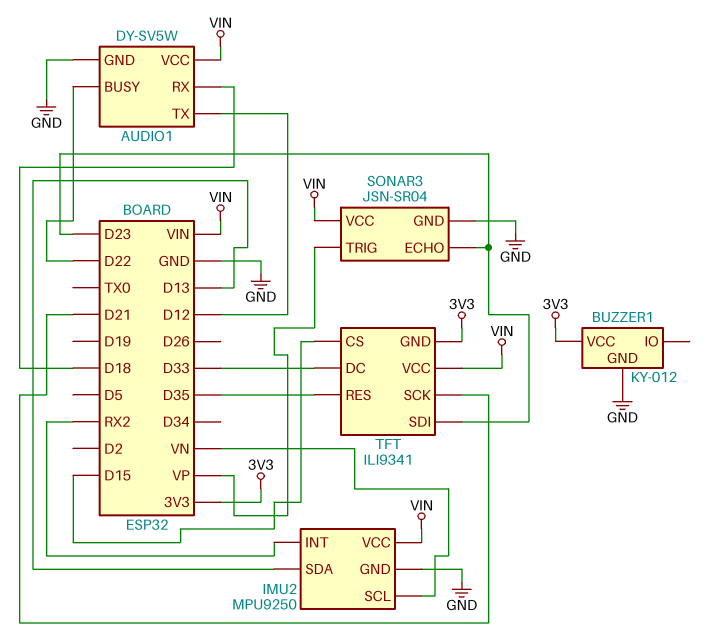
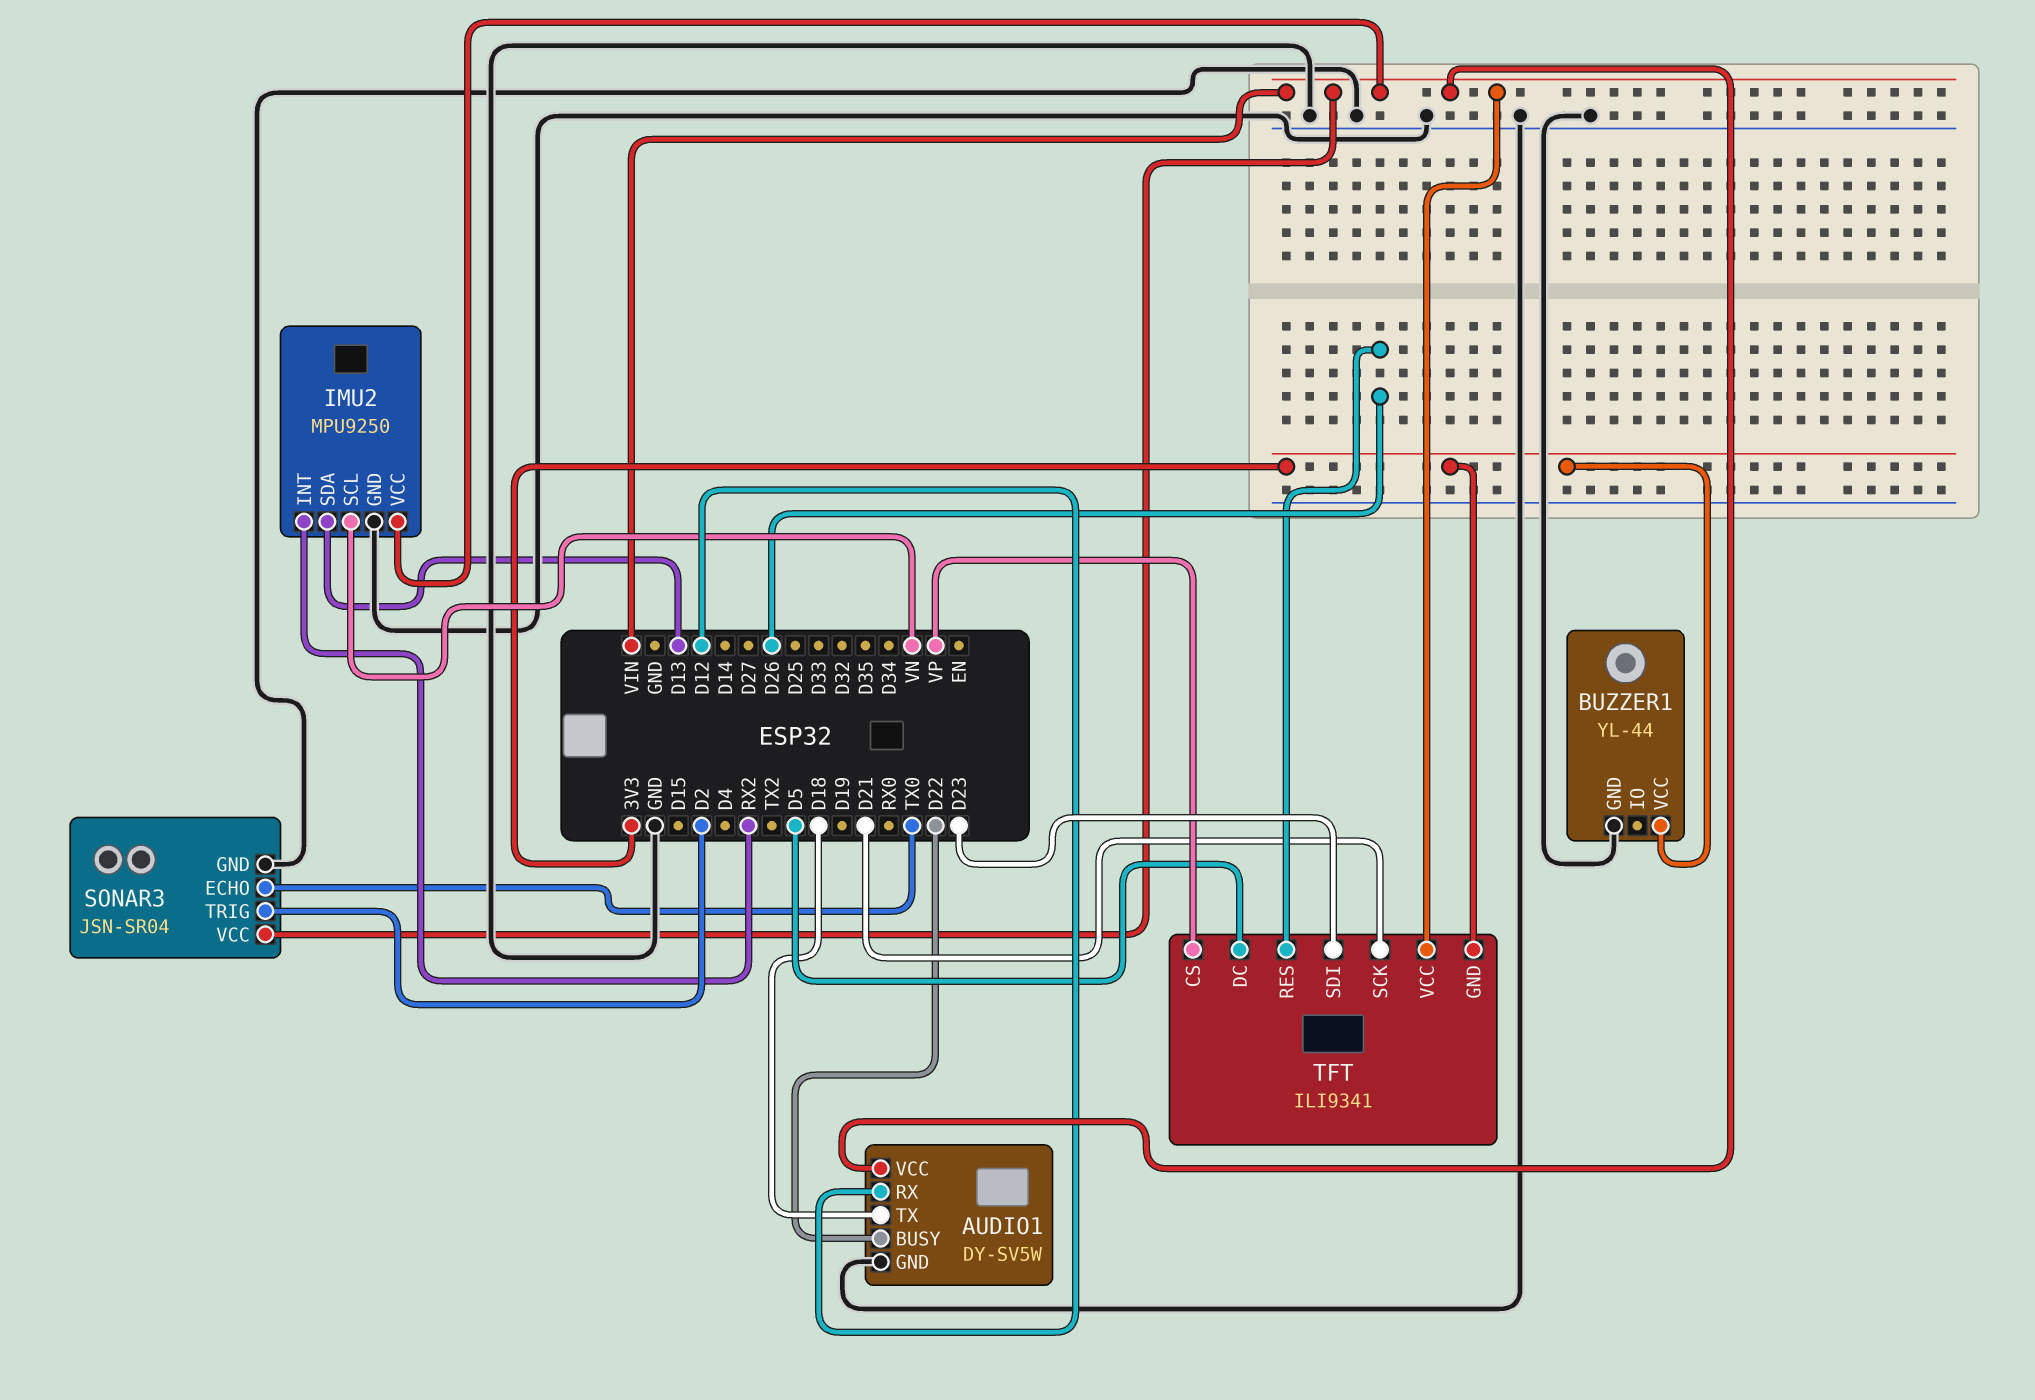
AUDIO1 pin RX: D18 -> D12
AUDIO1 pin TX: D12 -> D18
BUZZER1: KY-012 -> YL-44
SONAR3 pin ECHO: D23 -> TX0
SONAR3 pin TRIG: VP -> D2
TFT pin CS: D15 -> VP
TFT pin DC: D33 -> D5
TFT pin RES: D35 -> D26

